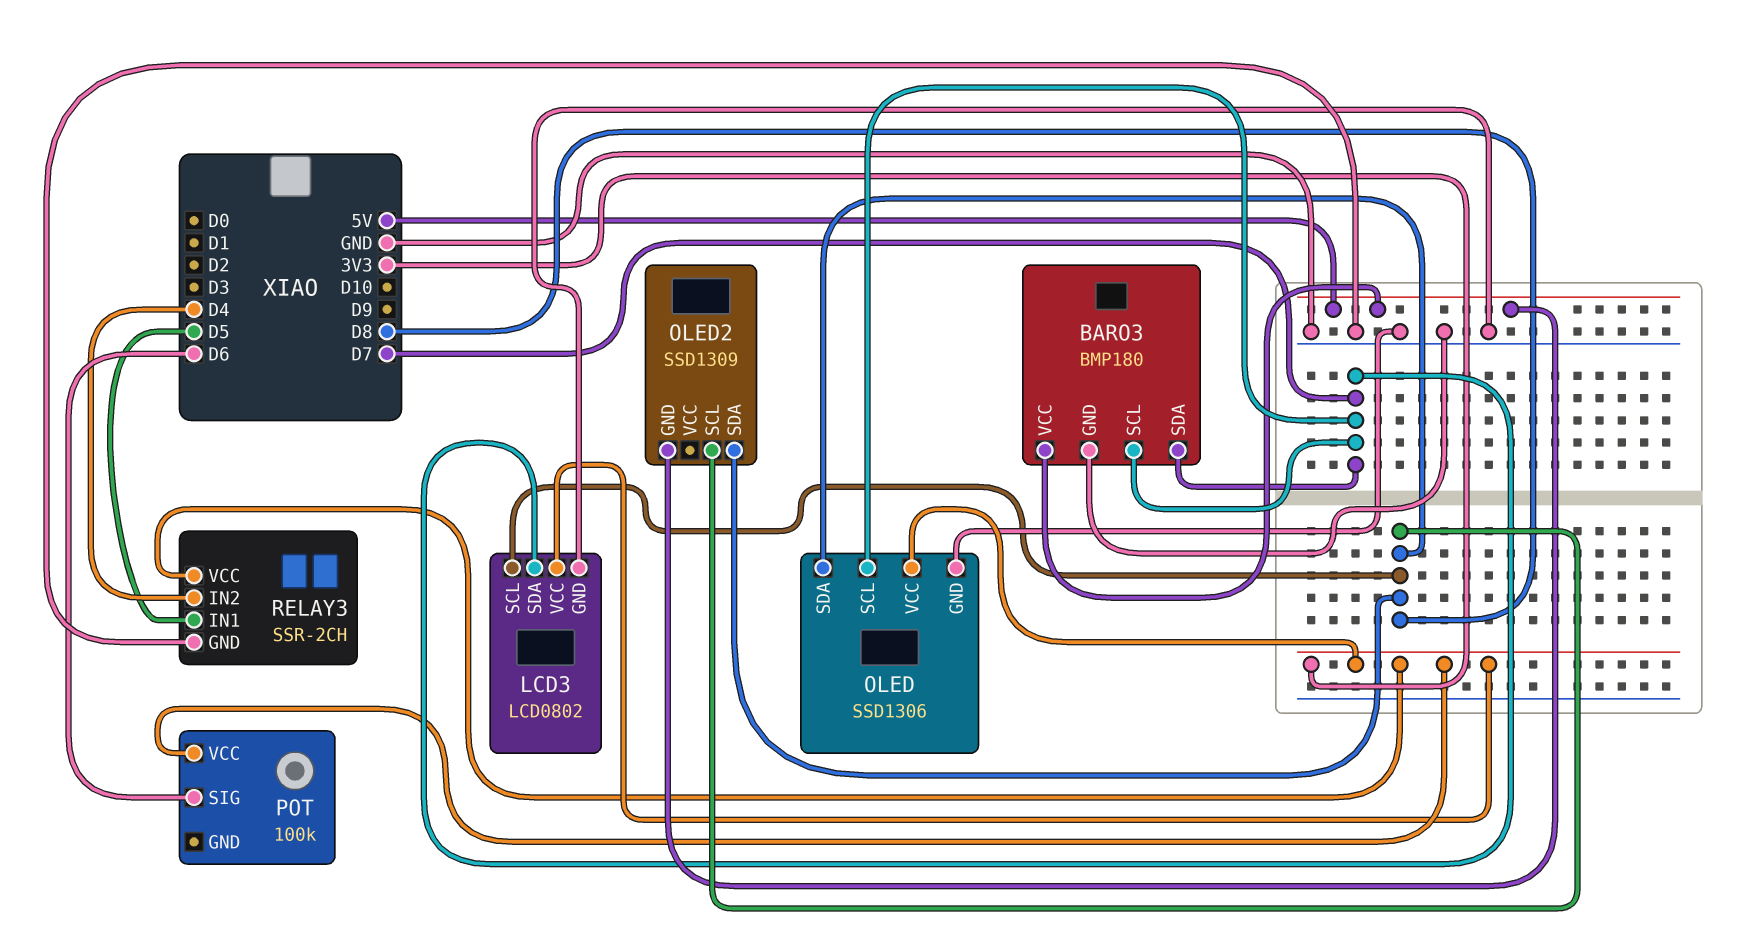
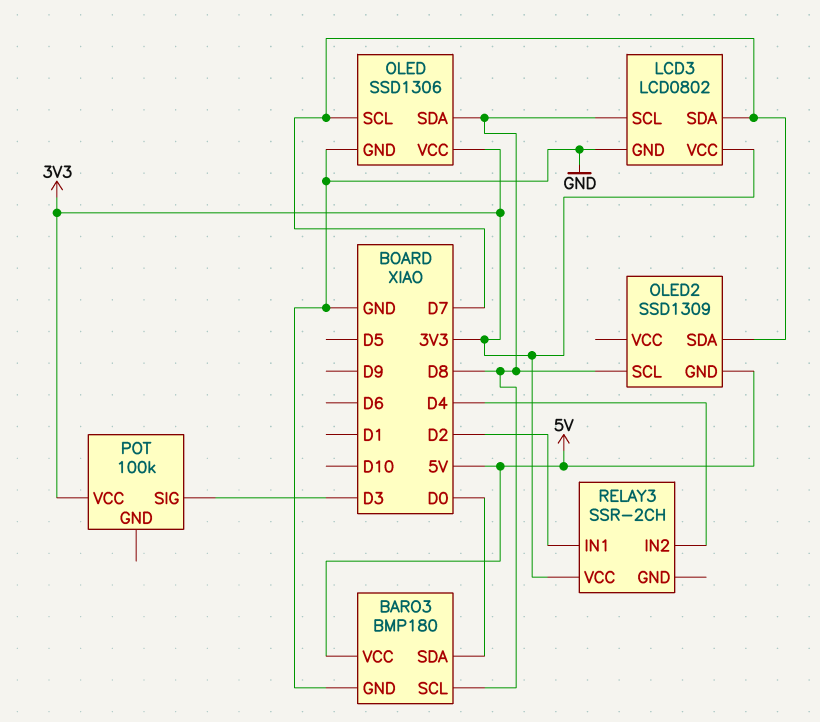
BARO3 pin SCL: D7 -> D8
BARO3 pin SDA: D7 -> D0
OLED2 pin SDA: D8 -> D7
POT pin SIG: D6 -> D3
RELAY3 pin GND: GND -> none
RELAY3 pin IN1: D5 -> D2

